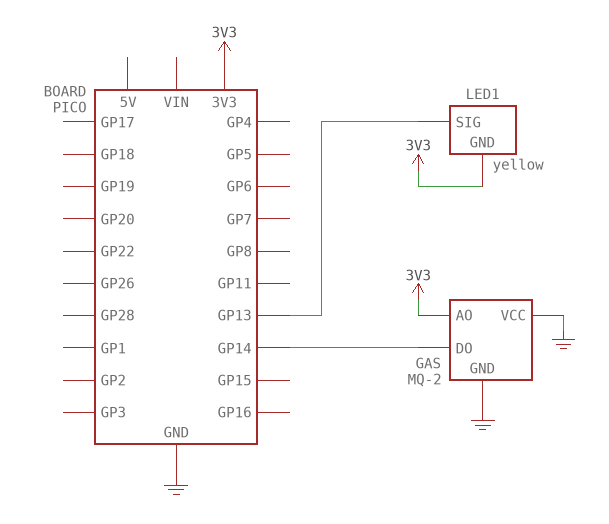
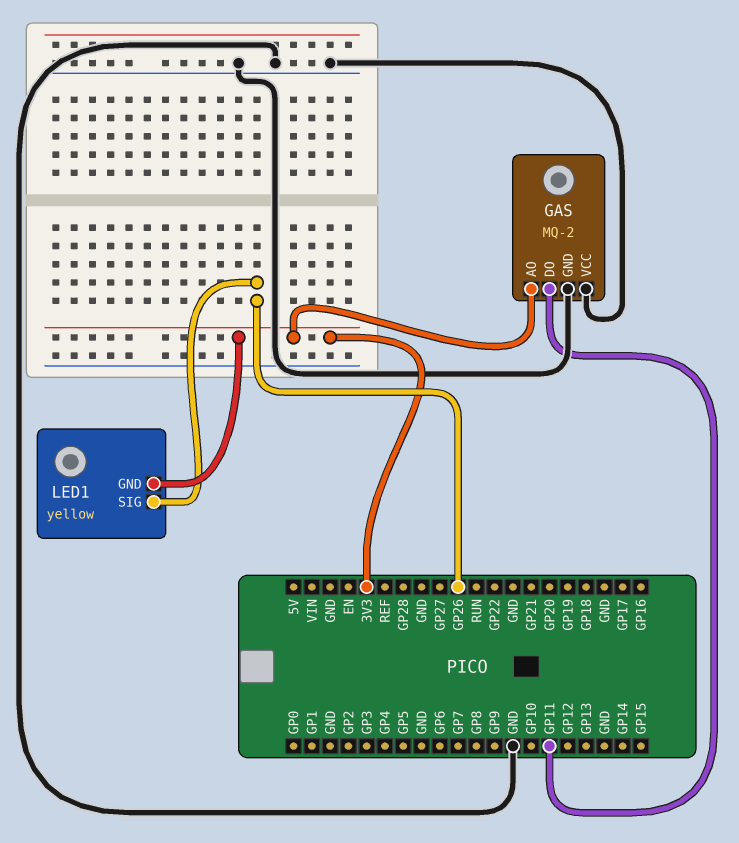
GAS pin DO: GP14 -> GP11
LED1 pin SIG: GP13 -> GP26

